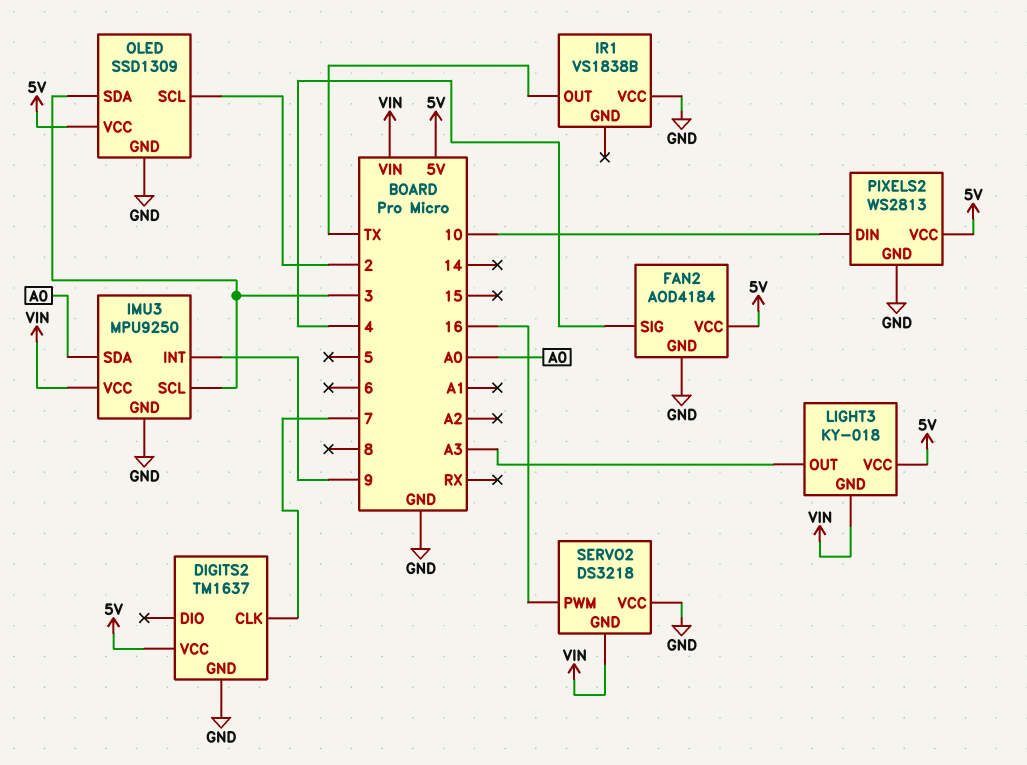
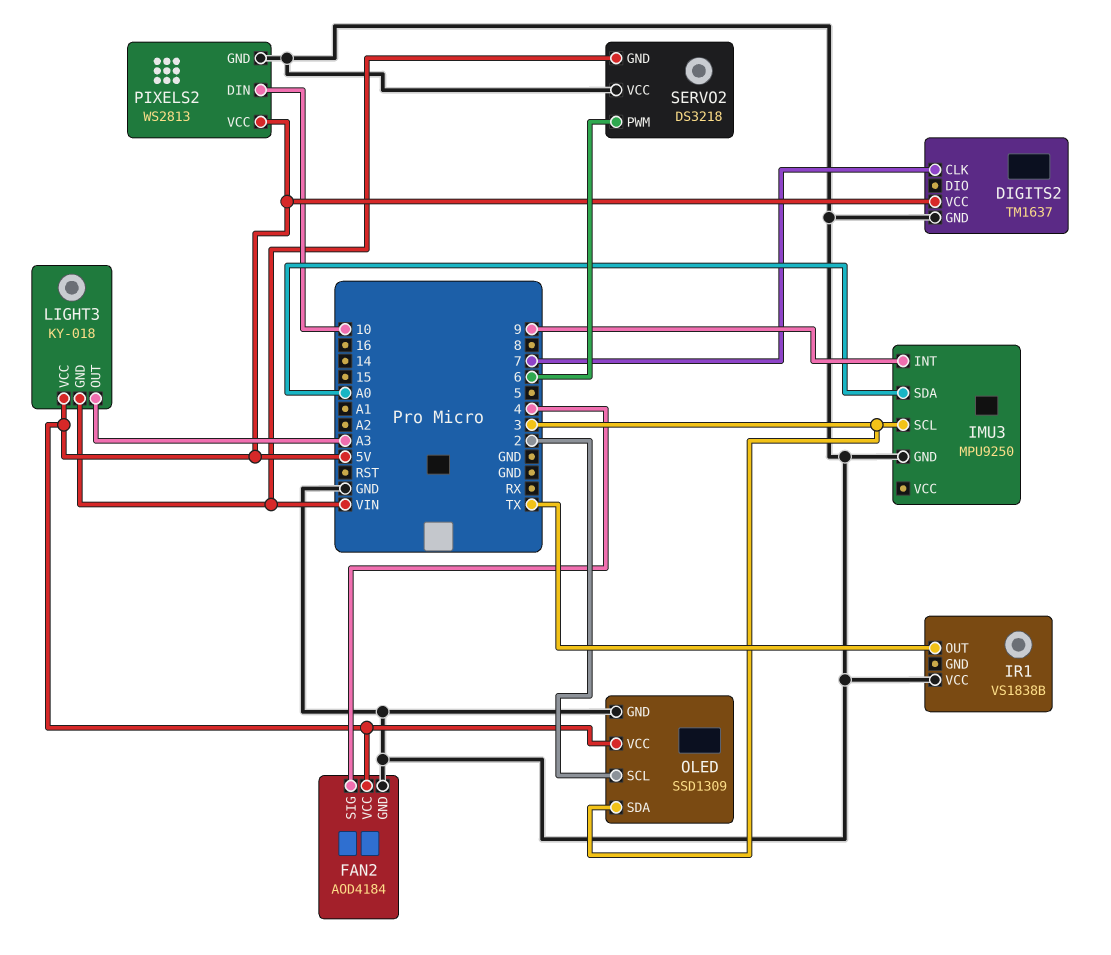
IMU3 pin VCC: VIN -> none
SERVO2 pin PWM: 16 -> 6

